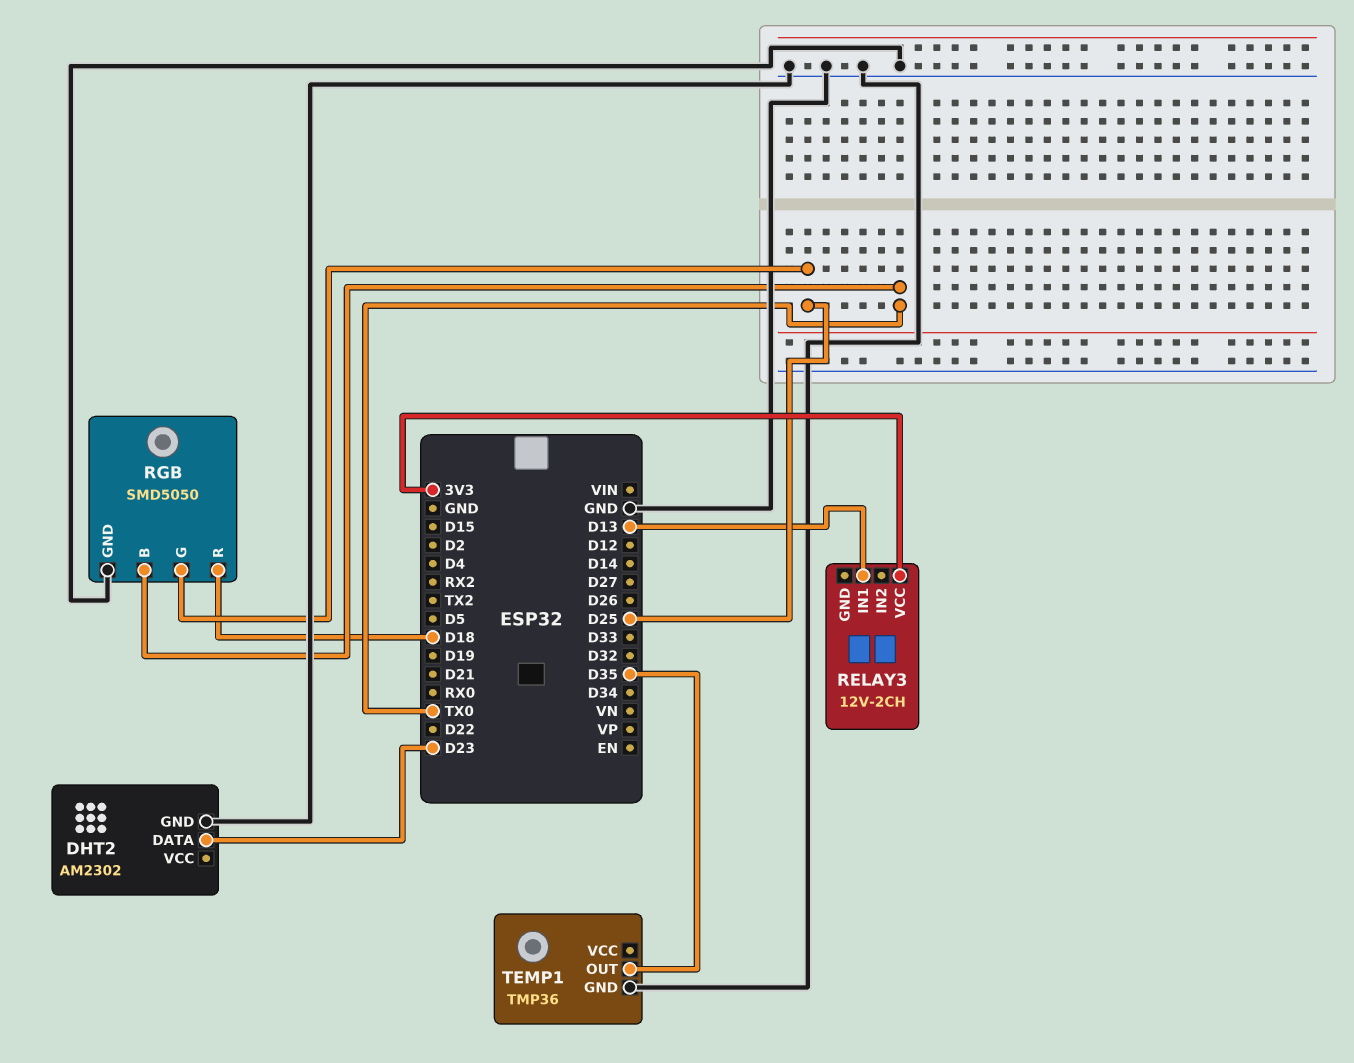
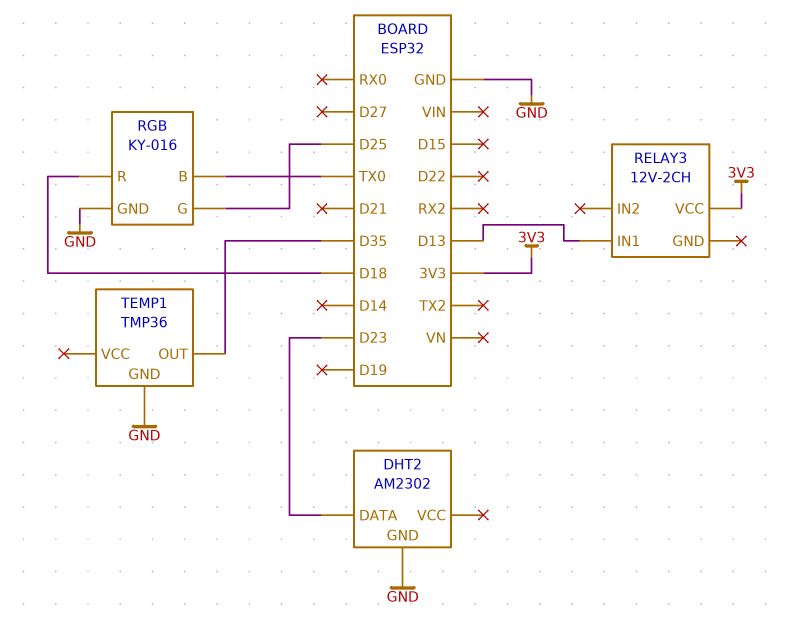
RGB: SMD5050 -> KY-016

